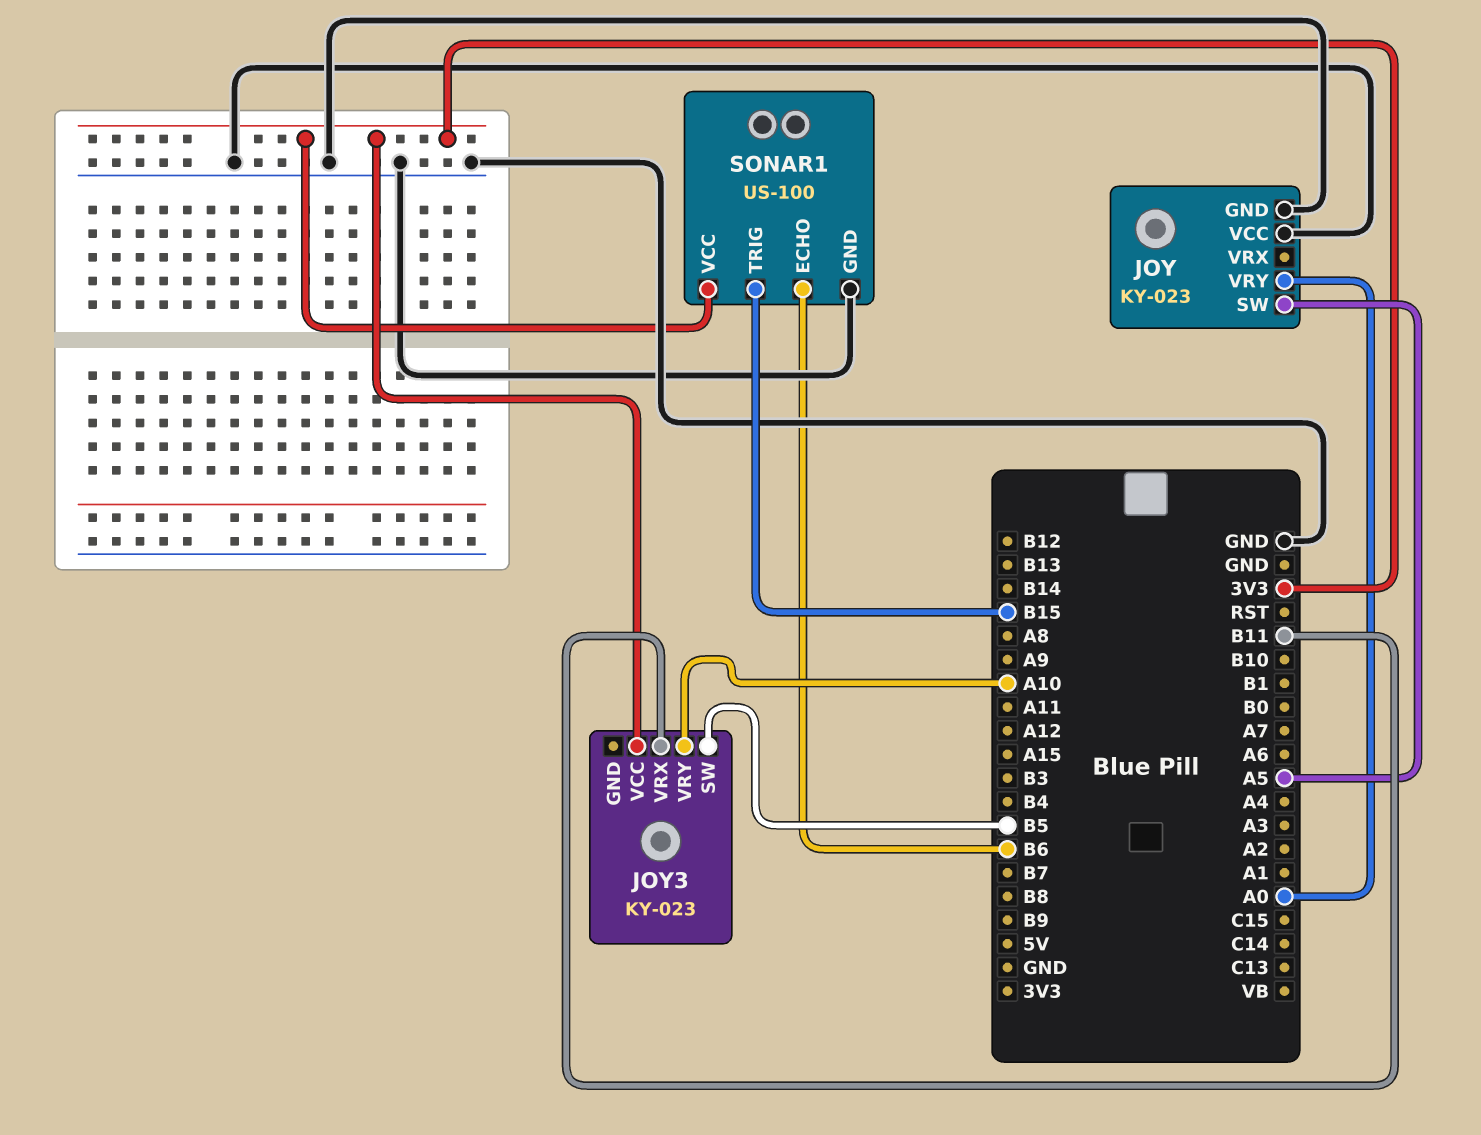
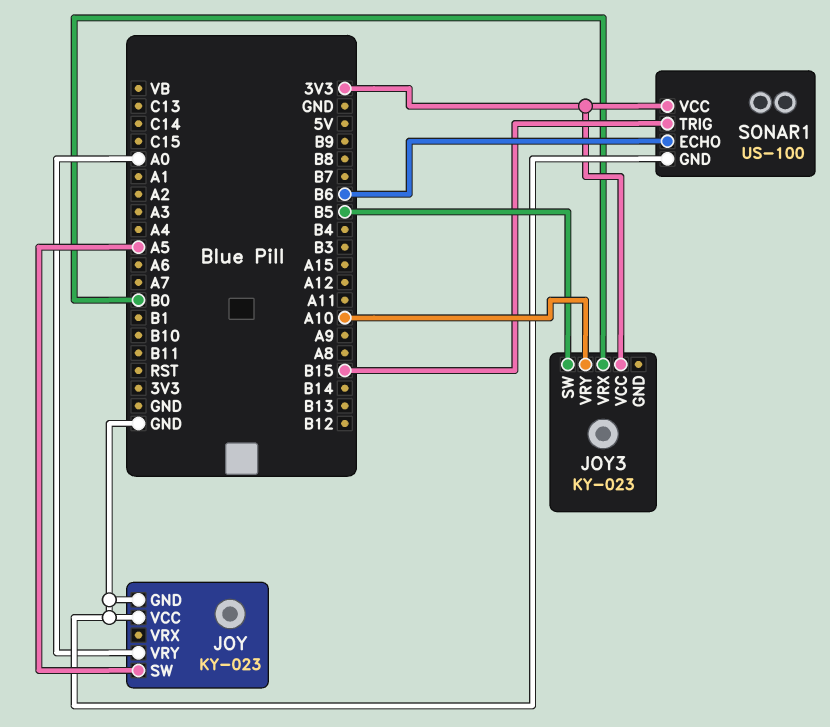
JOY3 pin VRX: B11 -> B0

